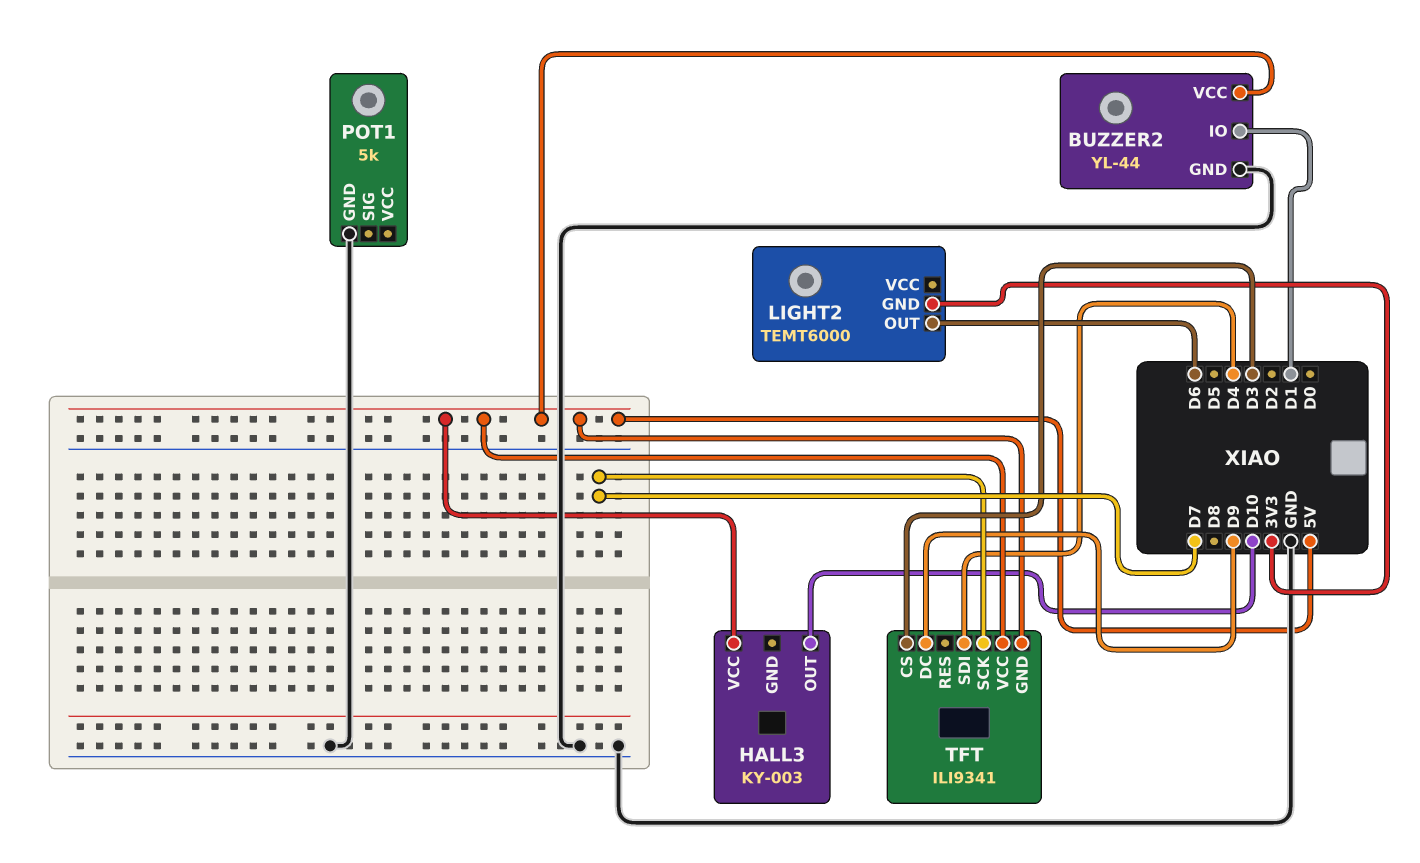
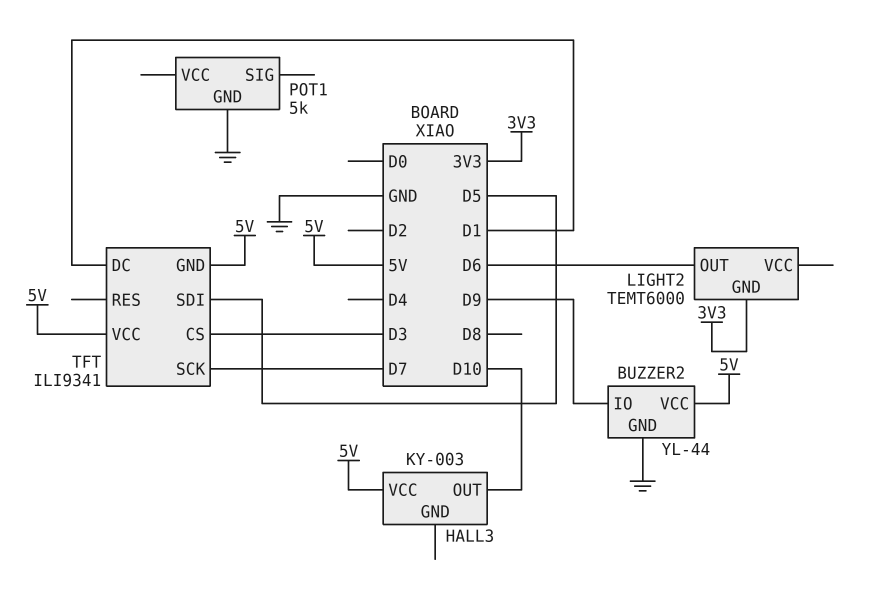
BUZZER2 pin IO: D1 -> D9
TFT pin DC: D9 -> D1
TFT pin SDI: D4 -> D5

